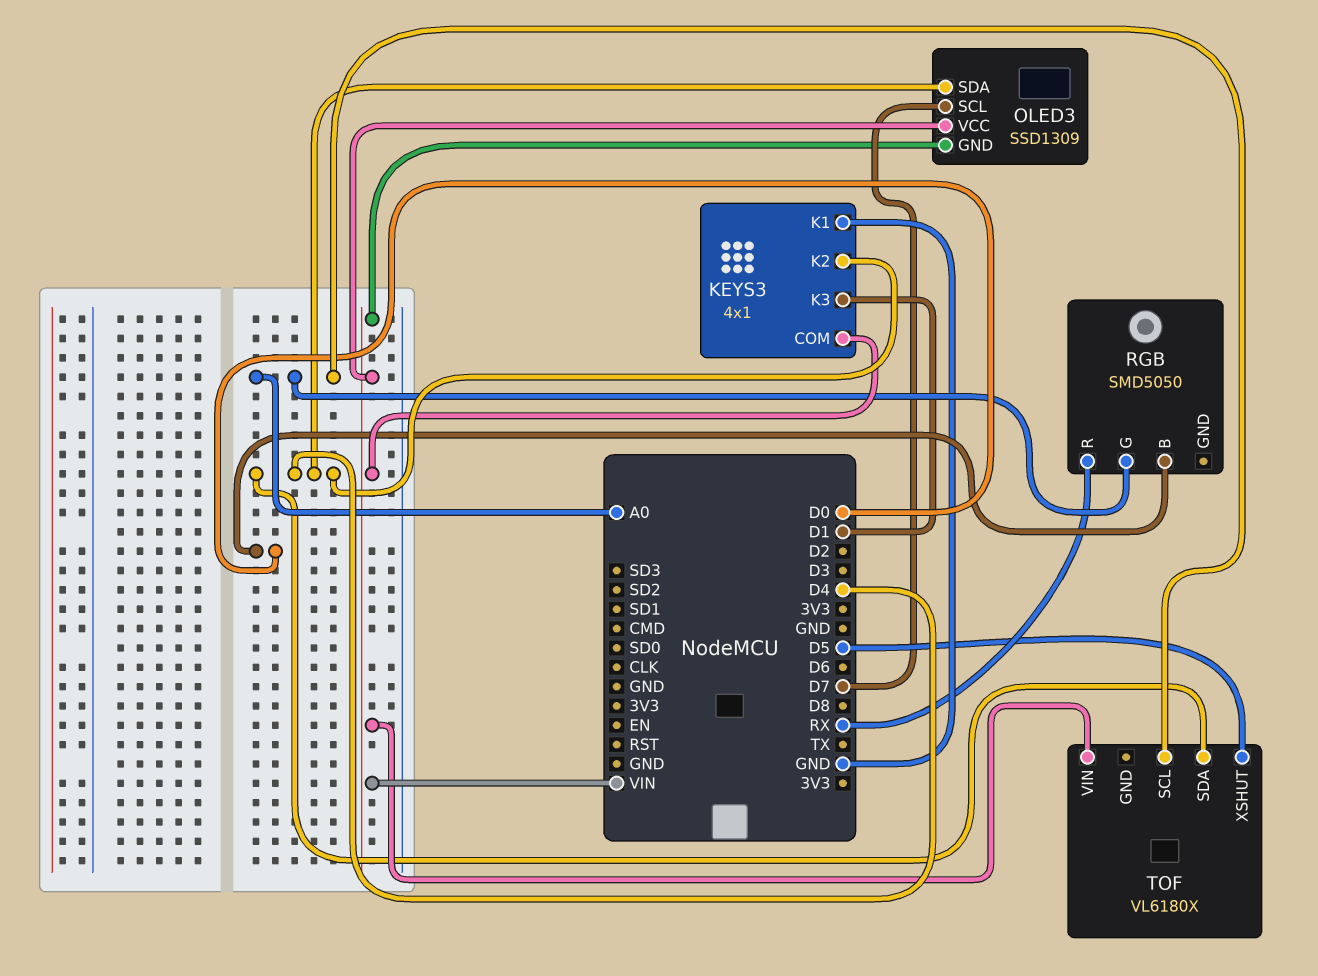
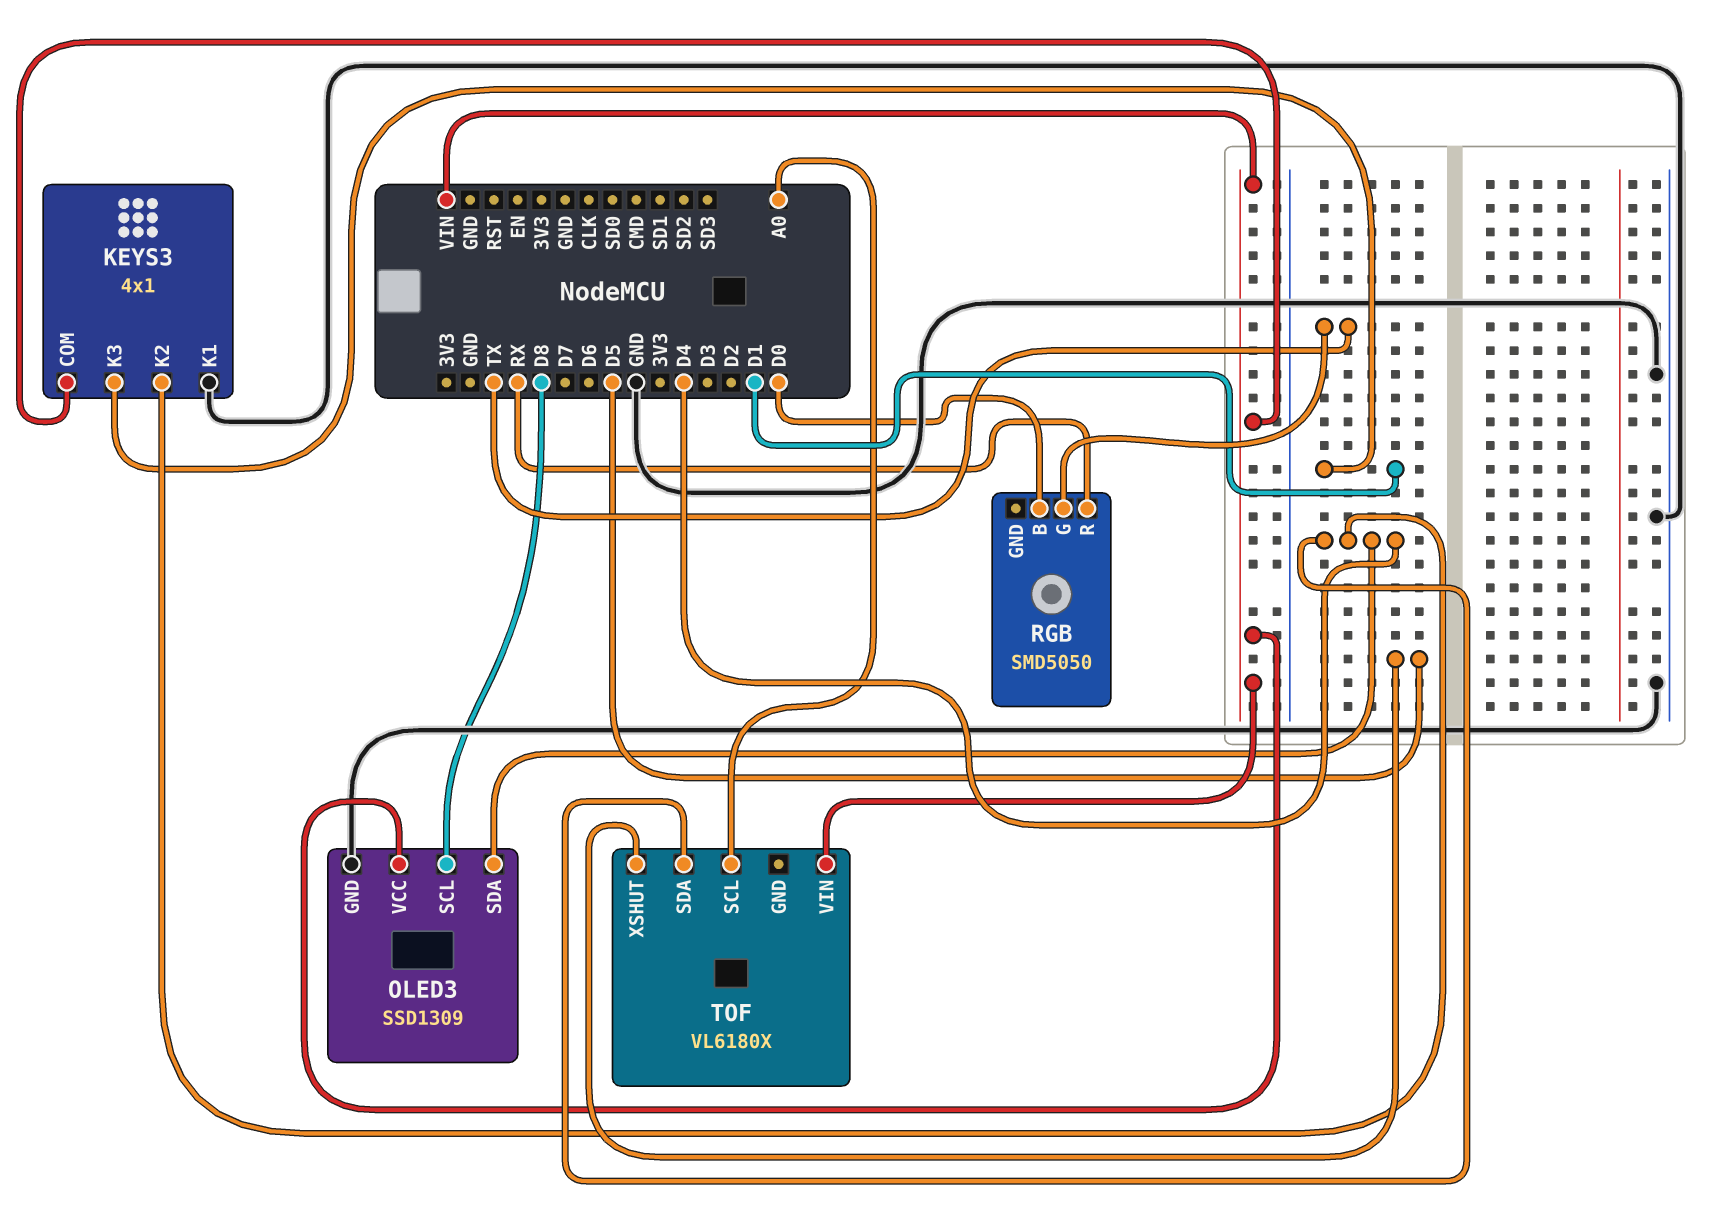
OLED3 pin GND: VIN -> GND
OLED3 pin SCL: D7 -> D8
RGB pin G: A0 -> TX

